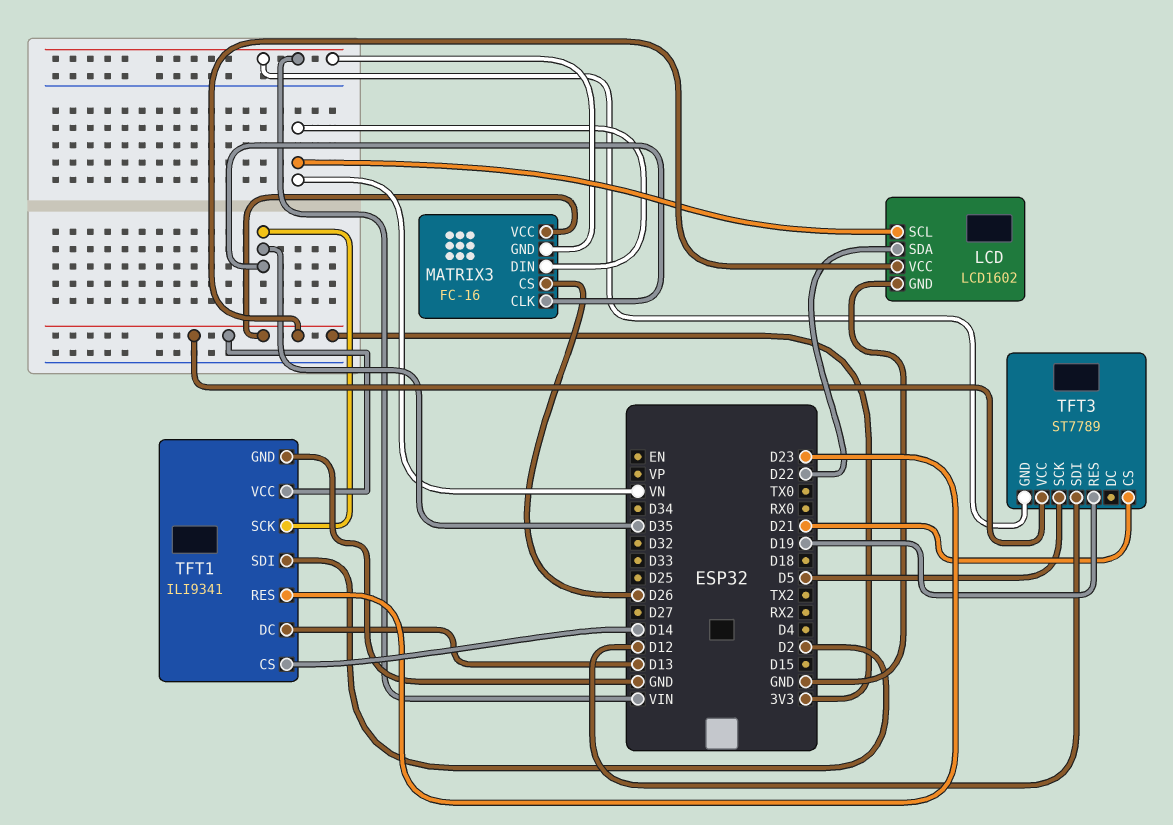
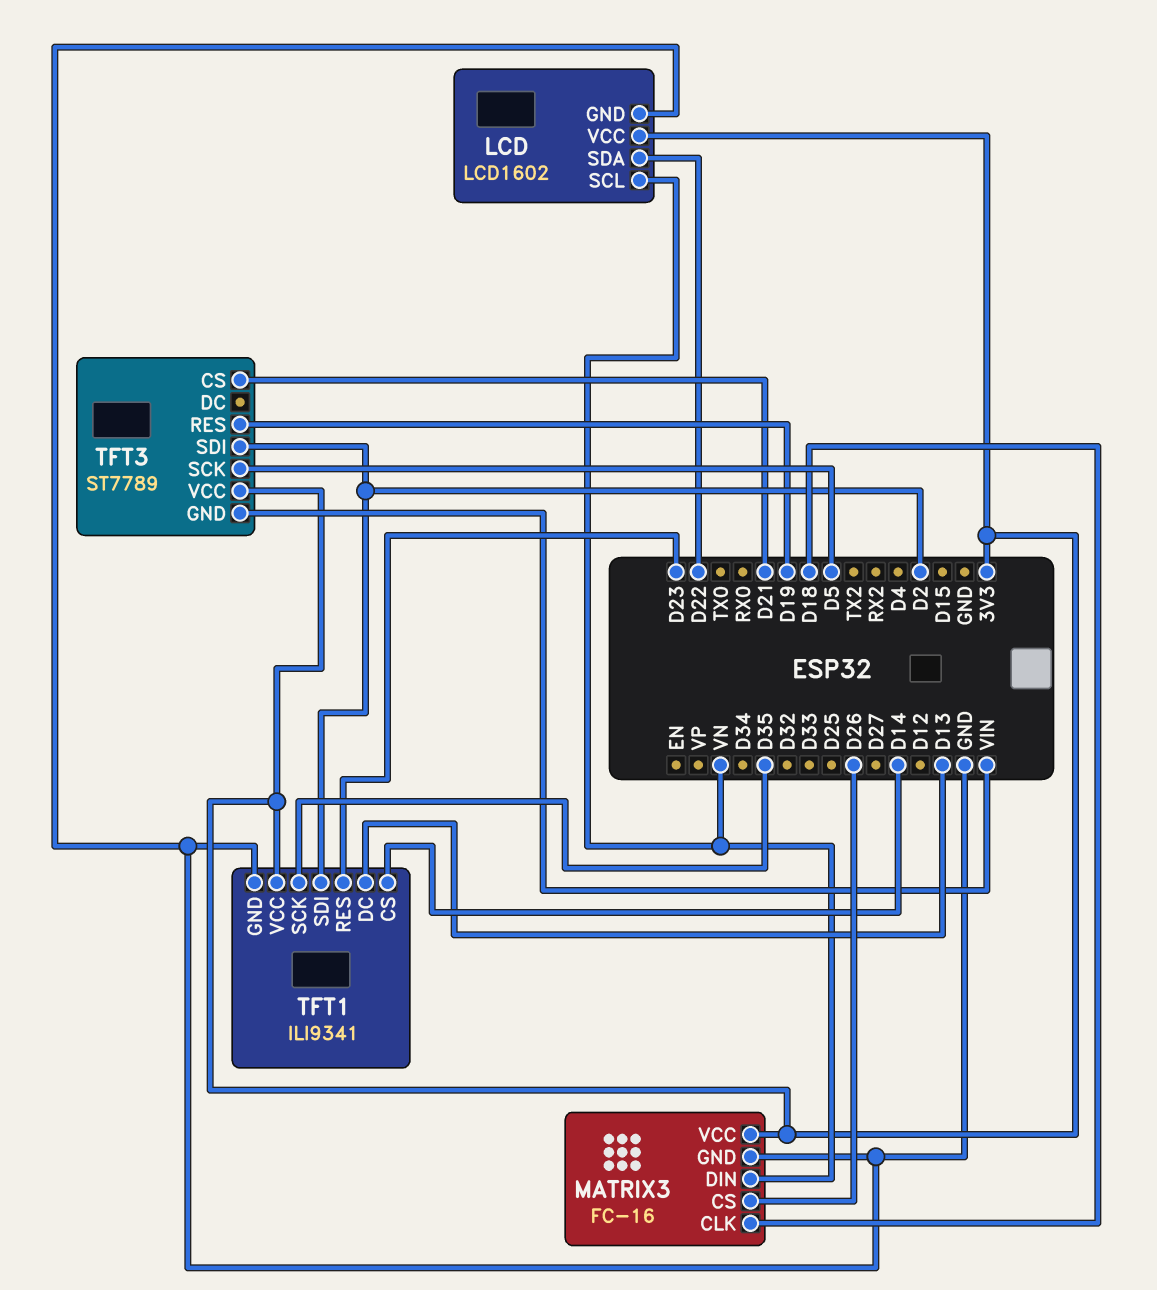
MATRIX3 pin CLK: D35 -> D18
MATRIX3 pin GND: VIN -> GND
TFT3 pin SDI: D12 -> D2

